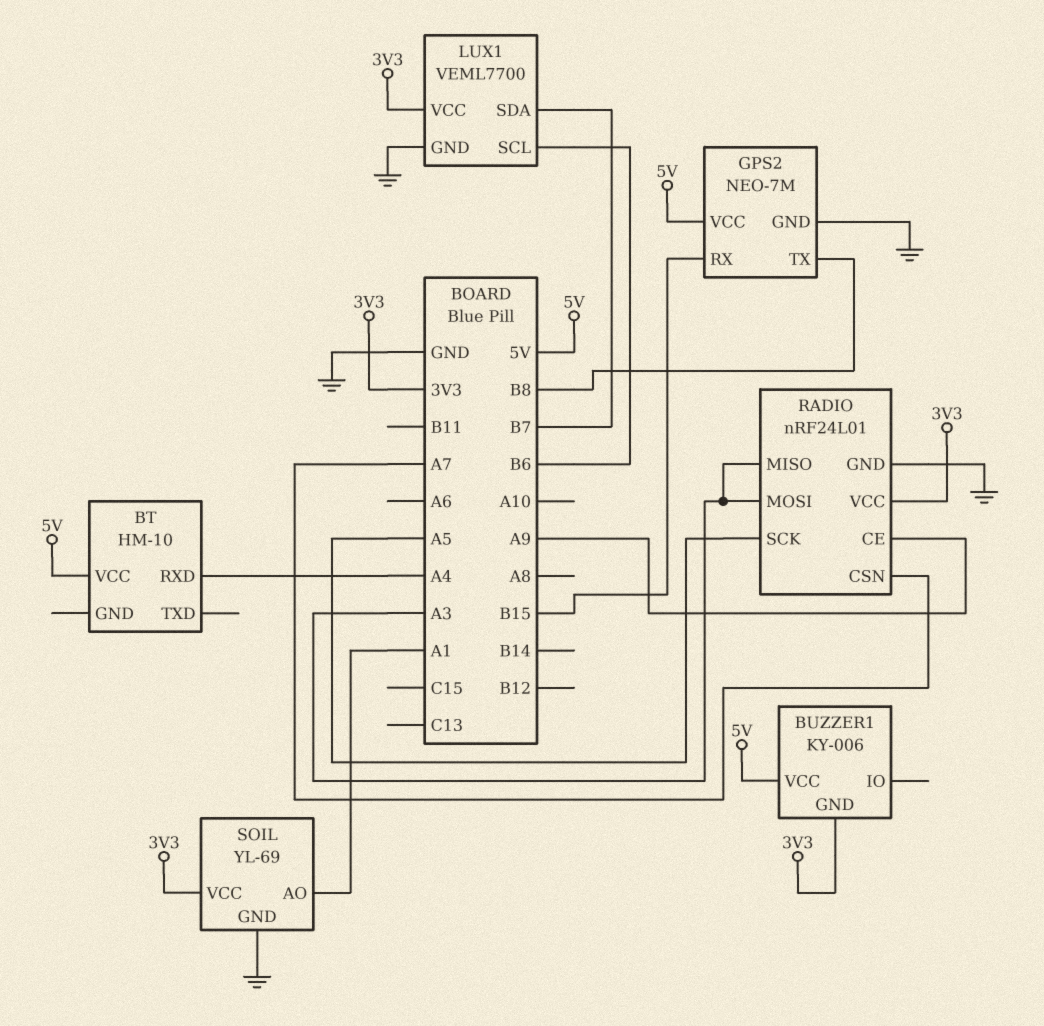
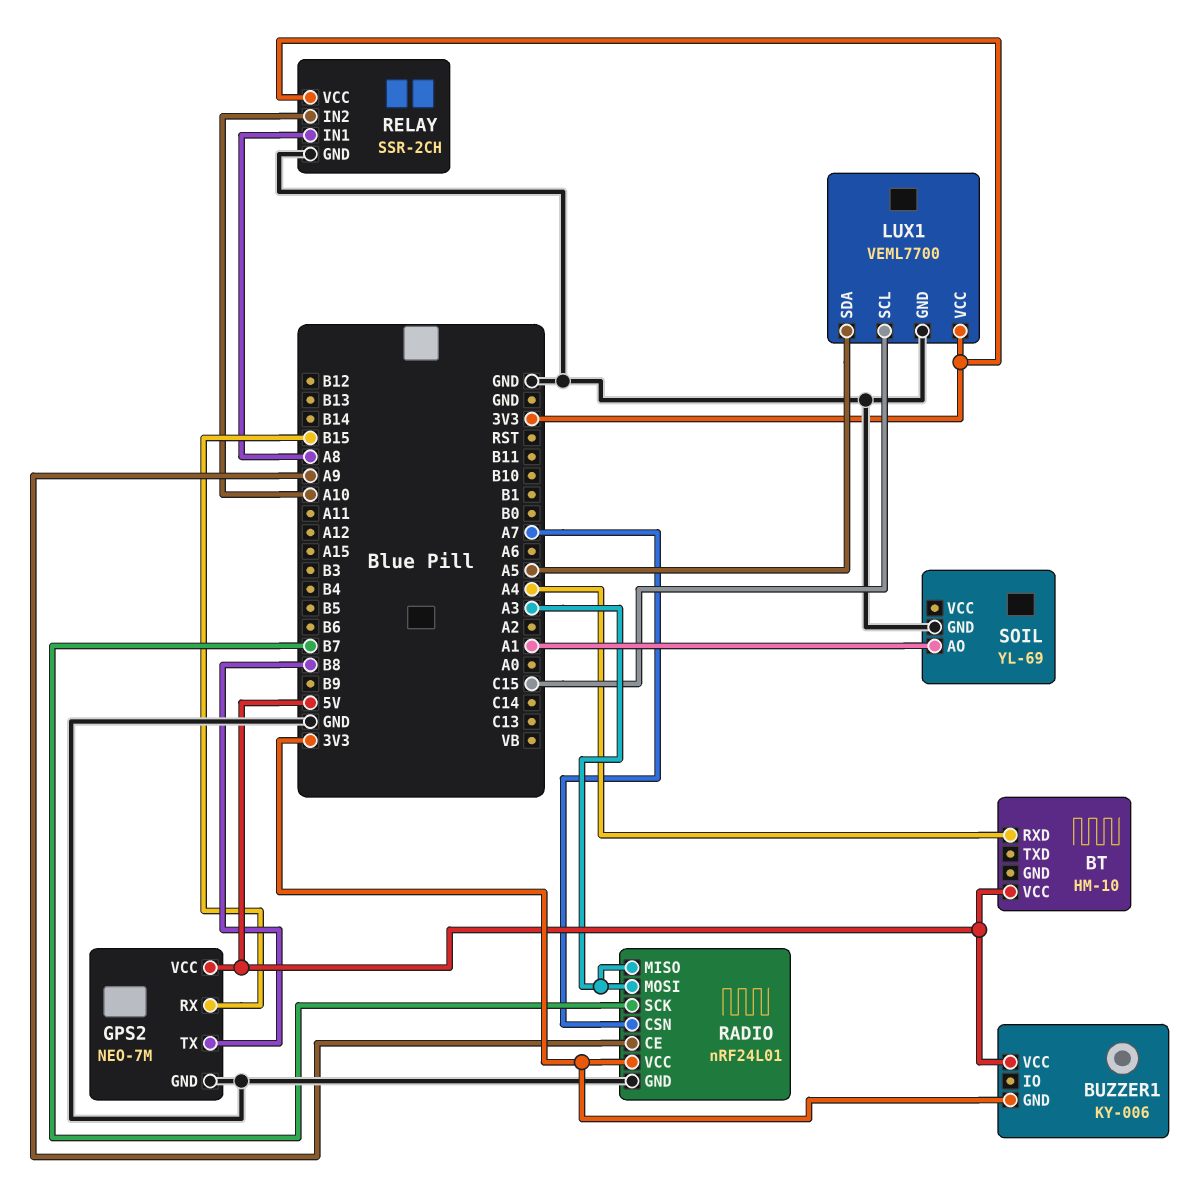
LUX1 pin SCL: B6 -> C15
LUX1 pin SDA: B7 -> A5
RADIO pin SCK: A5 -> B7
RELAY: none -> SSR-2CH
RELAY pin GND: none -> GND
RELAY pin IN1: none -> A8
RELAY pin IN2: none -> A10
RELAY pin VCC: none -> 3V3
SOIL pin VCC: 3V3 -> none

